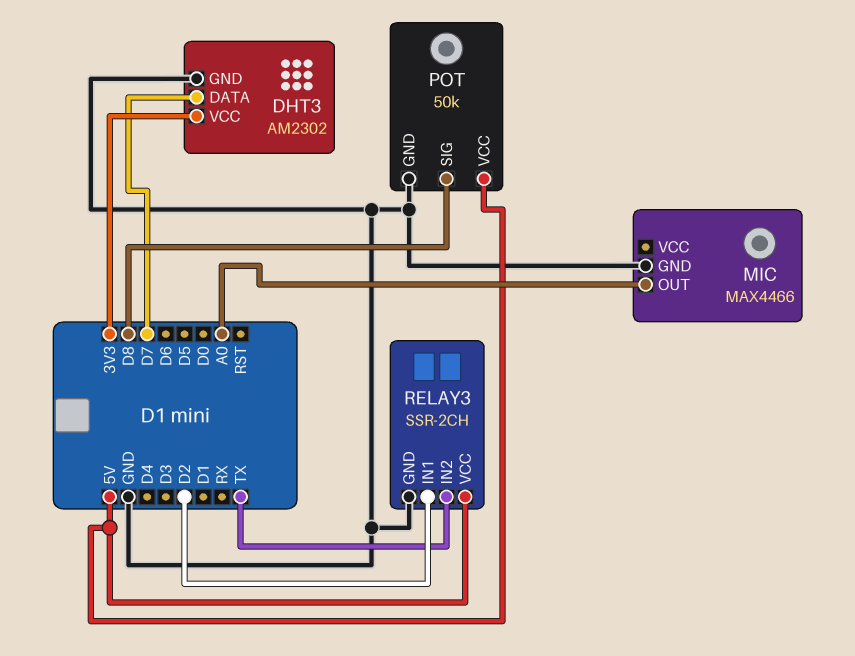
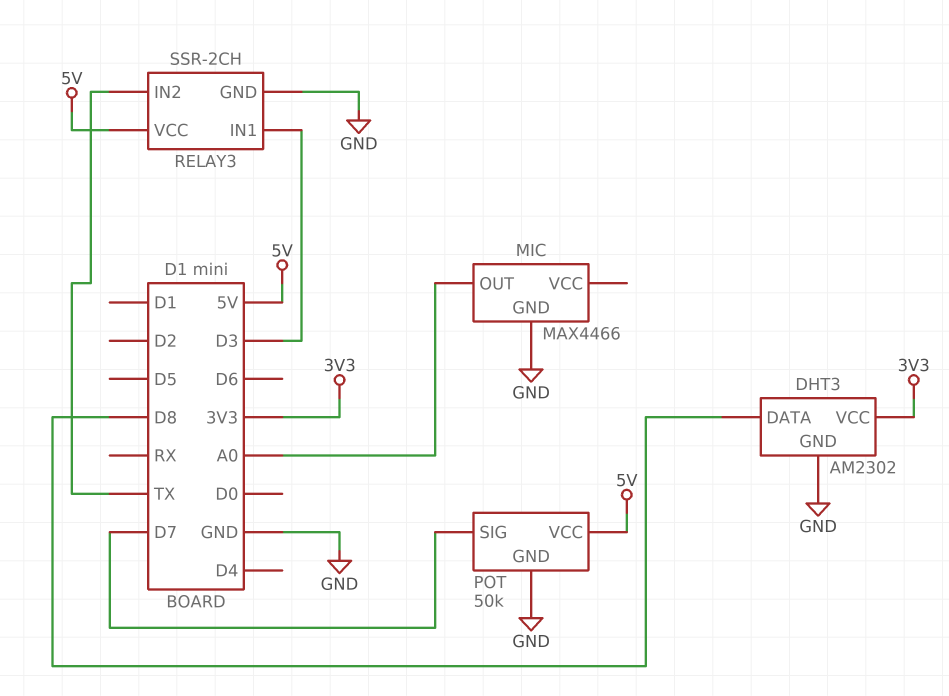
DHT3 pin DATA: D7 -> D8
POT pin SIG: D8 -> D7
RELAY3 pin IN1: D2 -> D3

